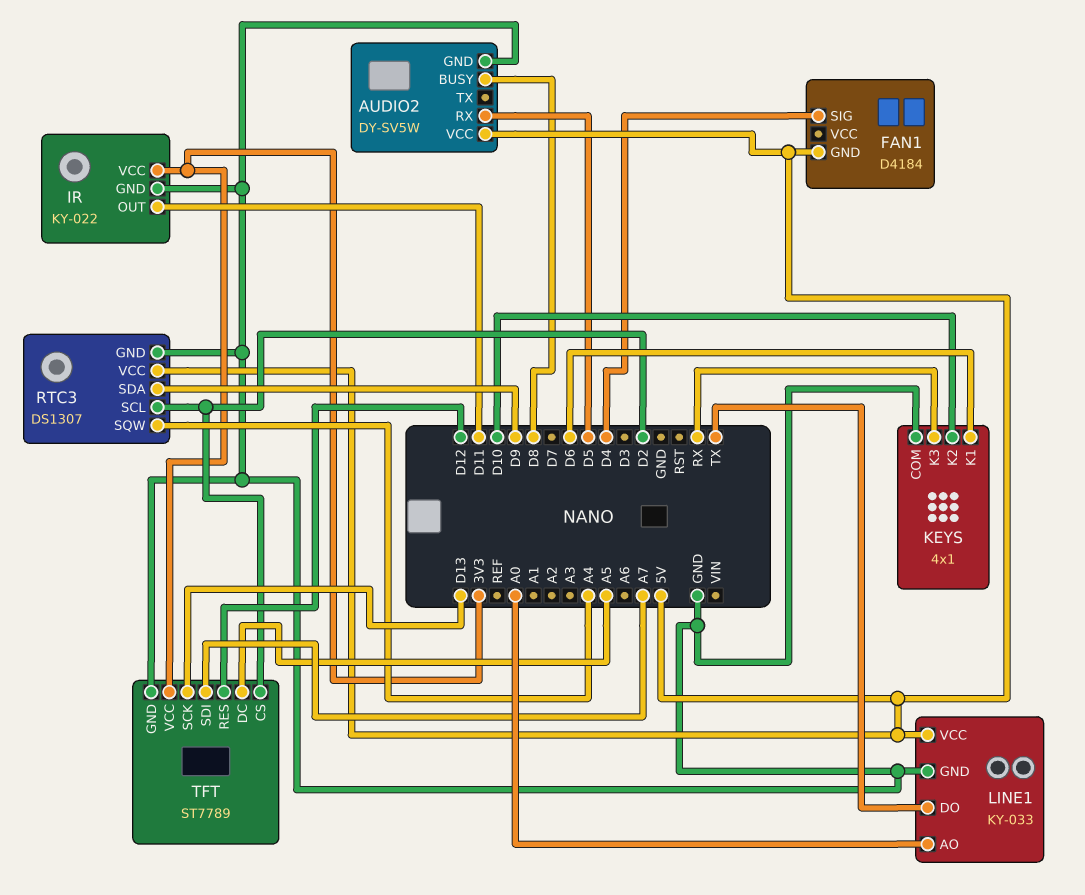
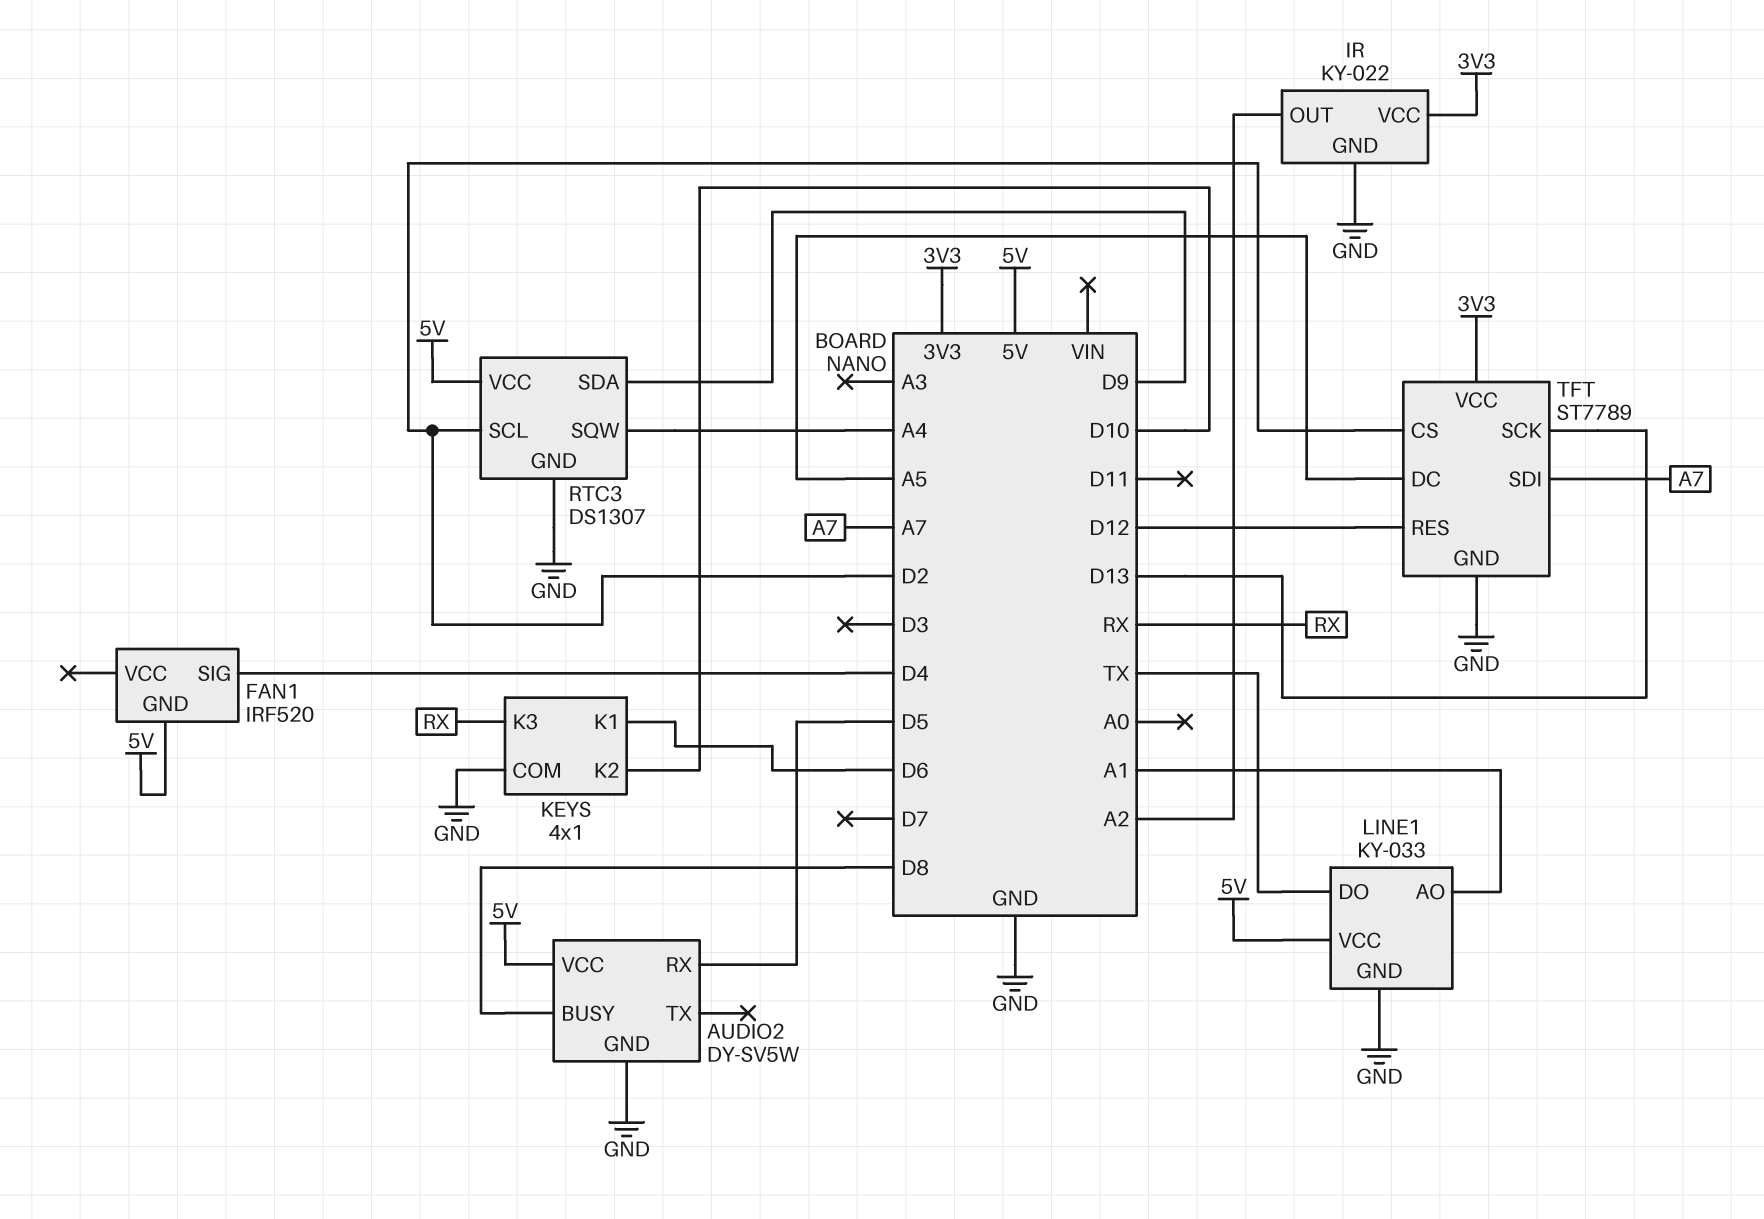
FAN1: D4184 -> IRF520
IR pin OUT: D11 -> A2
LINE1 pin AO: A0 -> A1

